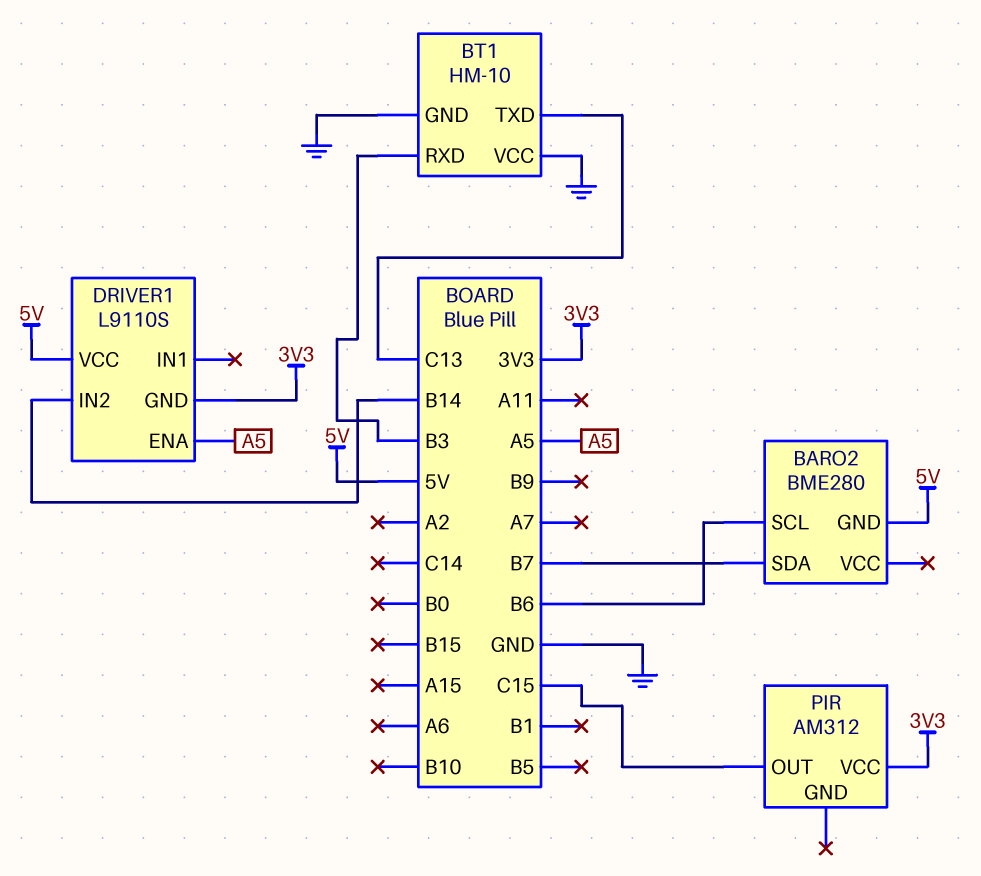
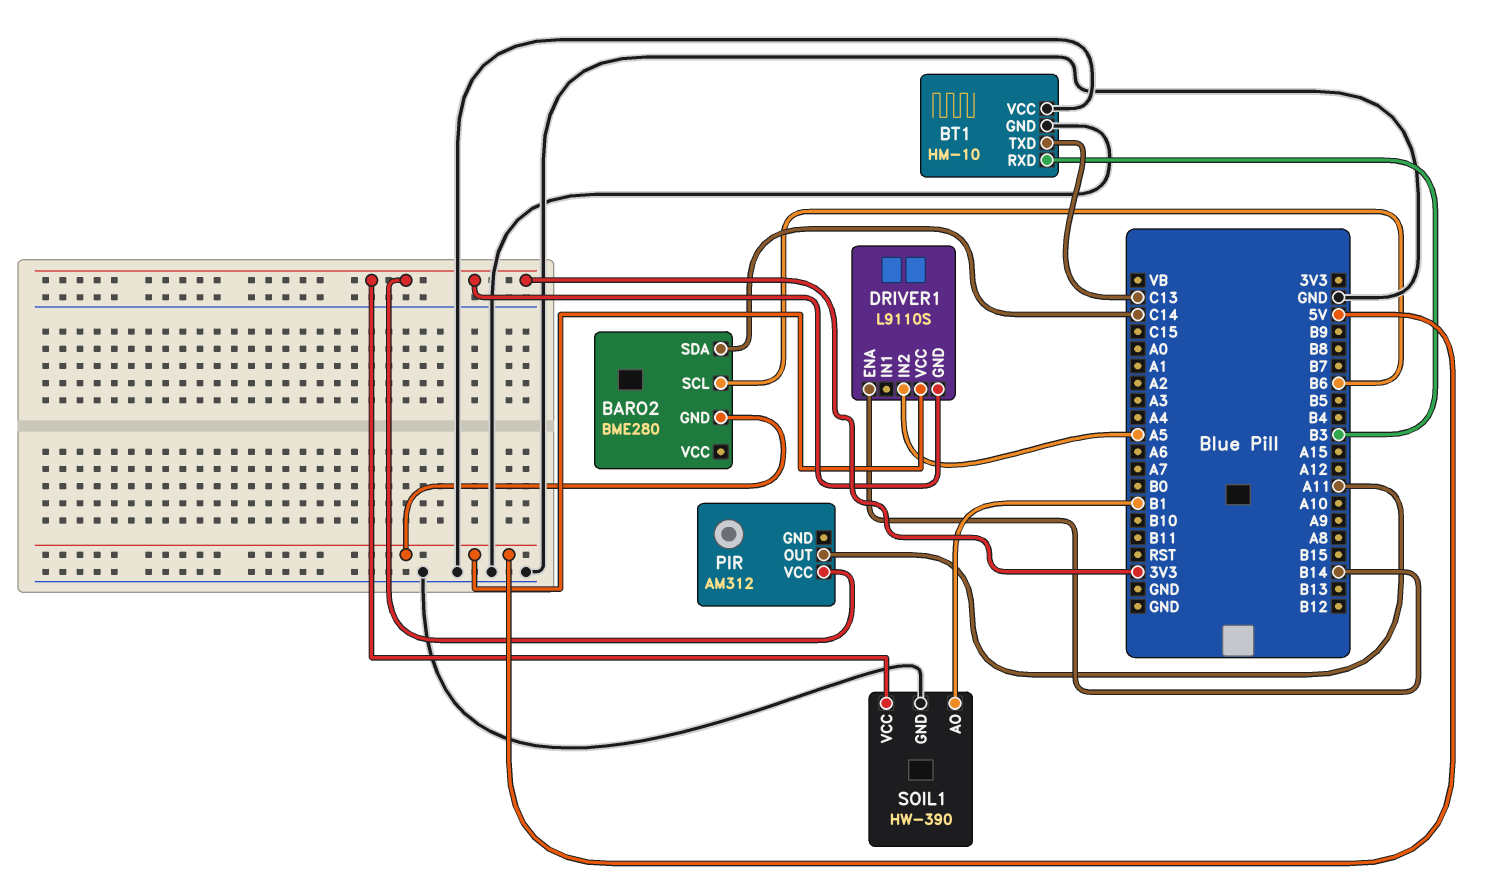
BARO2 pin SDA: B7 -> C14
DRIVER1 pin ENA: A5 -> B14
DRIVER1 pin IN2: B14 -> A5
PIR pin OUT: C15 -> A11
SOIL1: none -> HW-390
SOIL1 pin AO: none -> B1
SOIL1 pin GND: none -> GND
SOIL1 pin VCC: none -> 3V3

